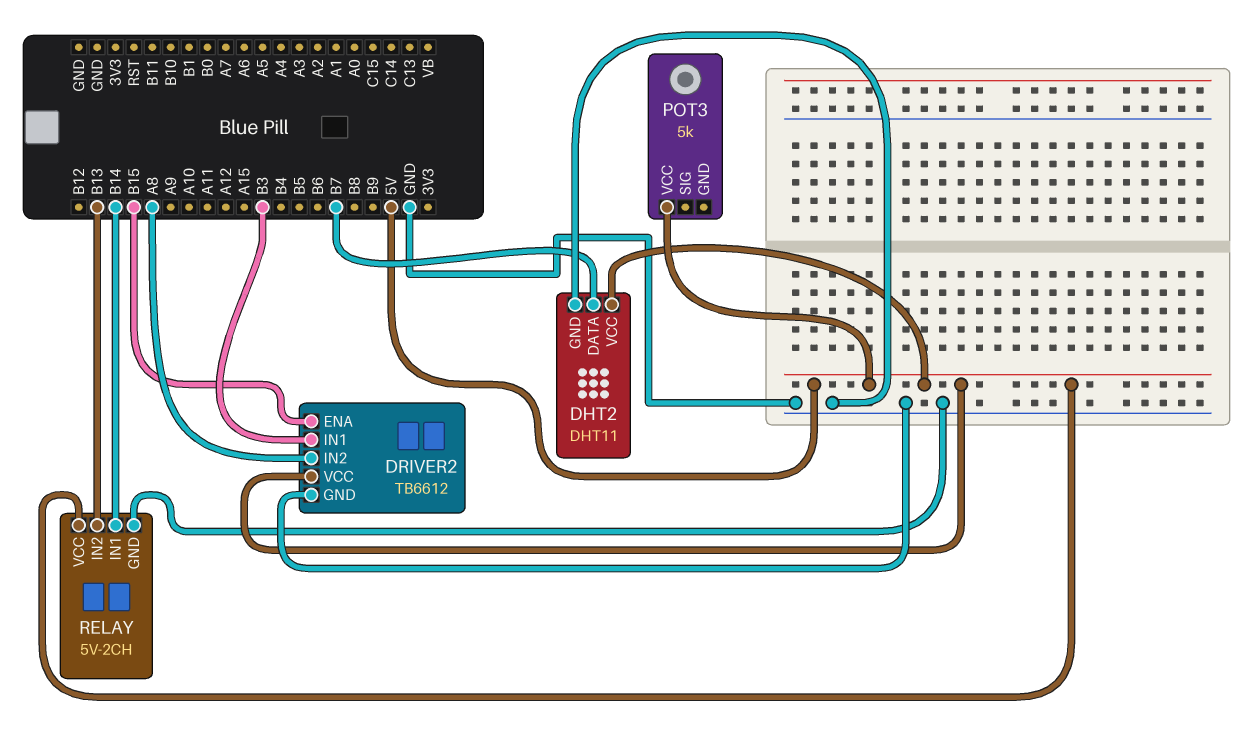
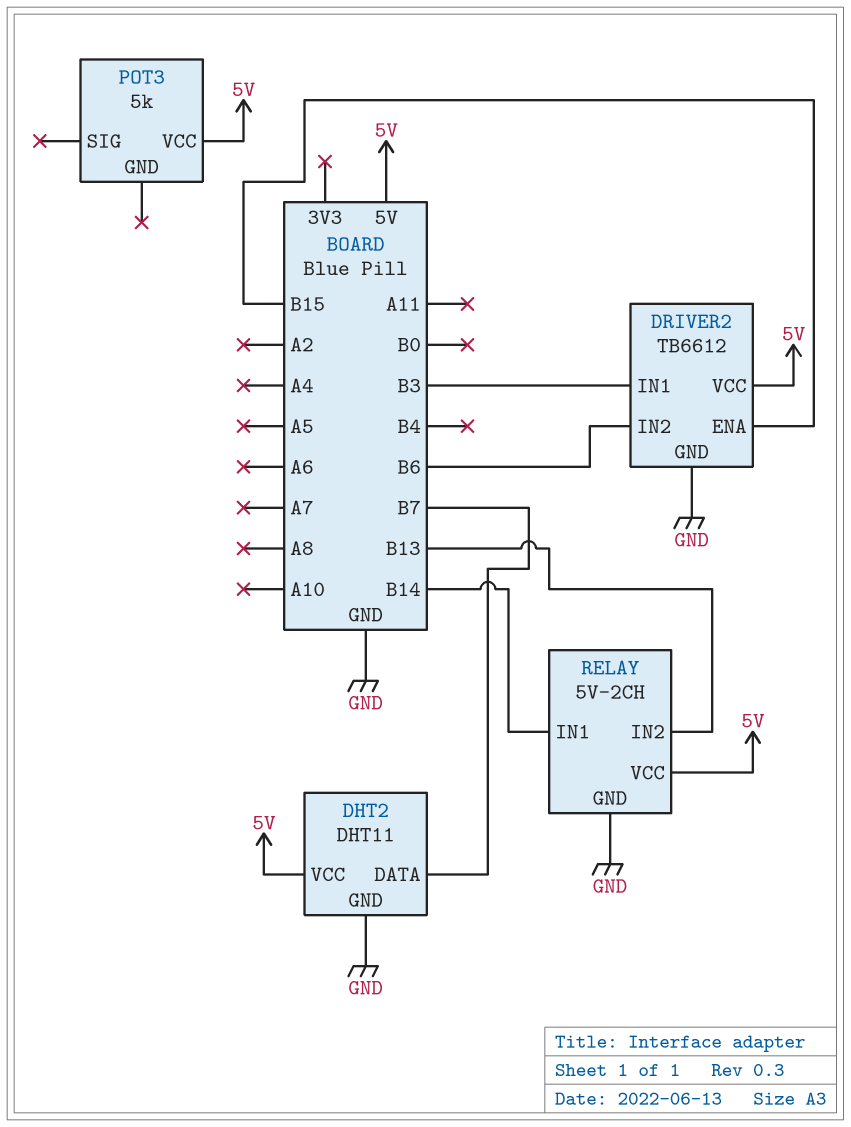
DRIVER2 pin IN2: A8 -> B6

